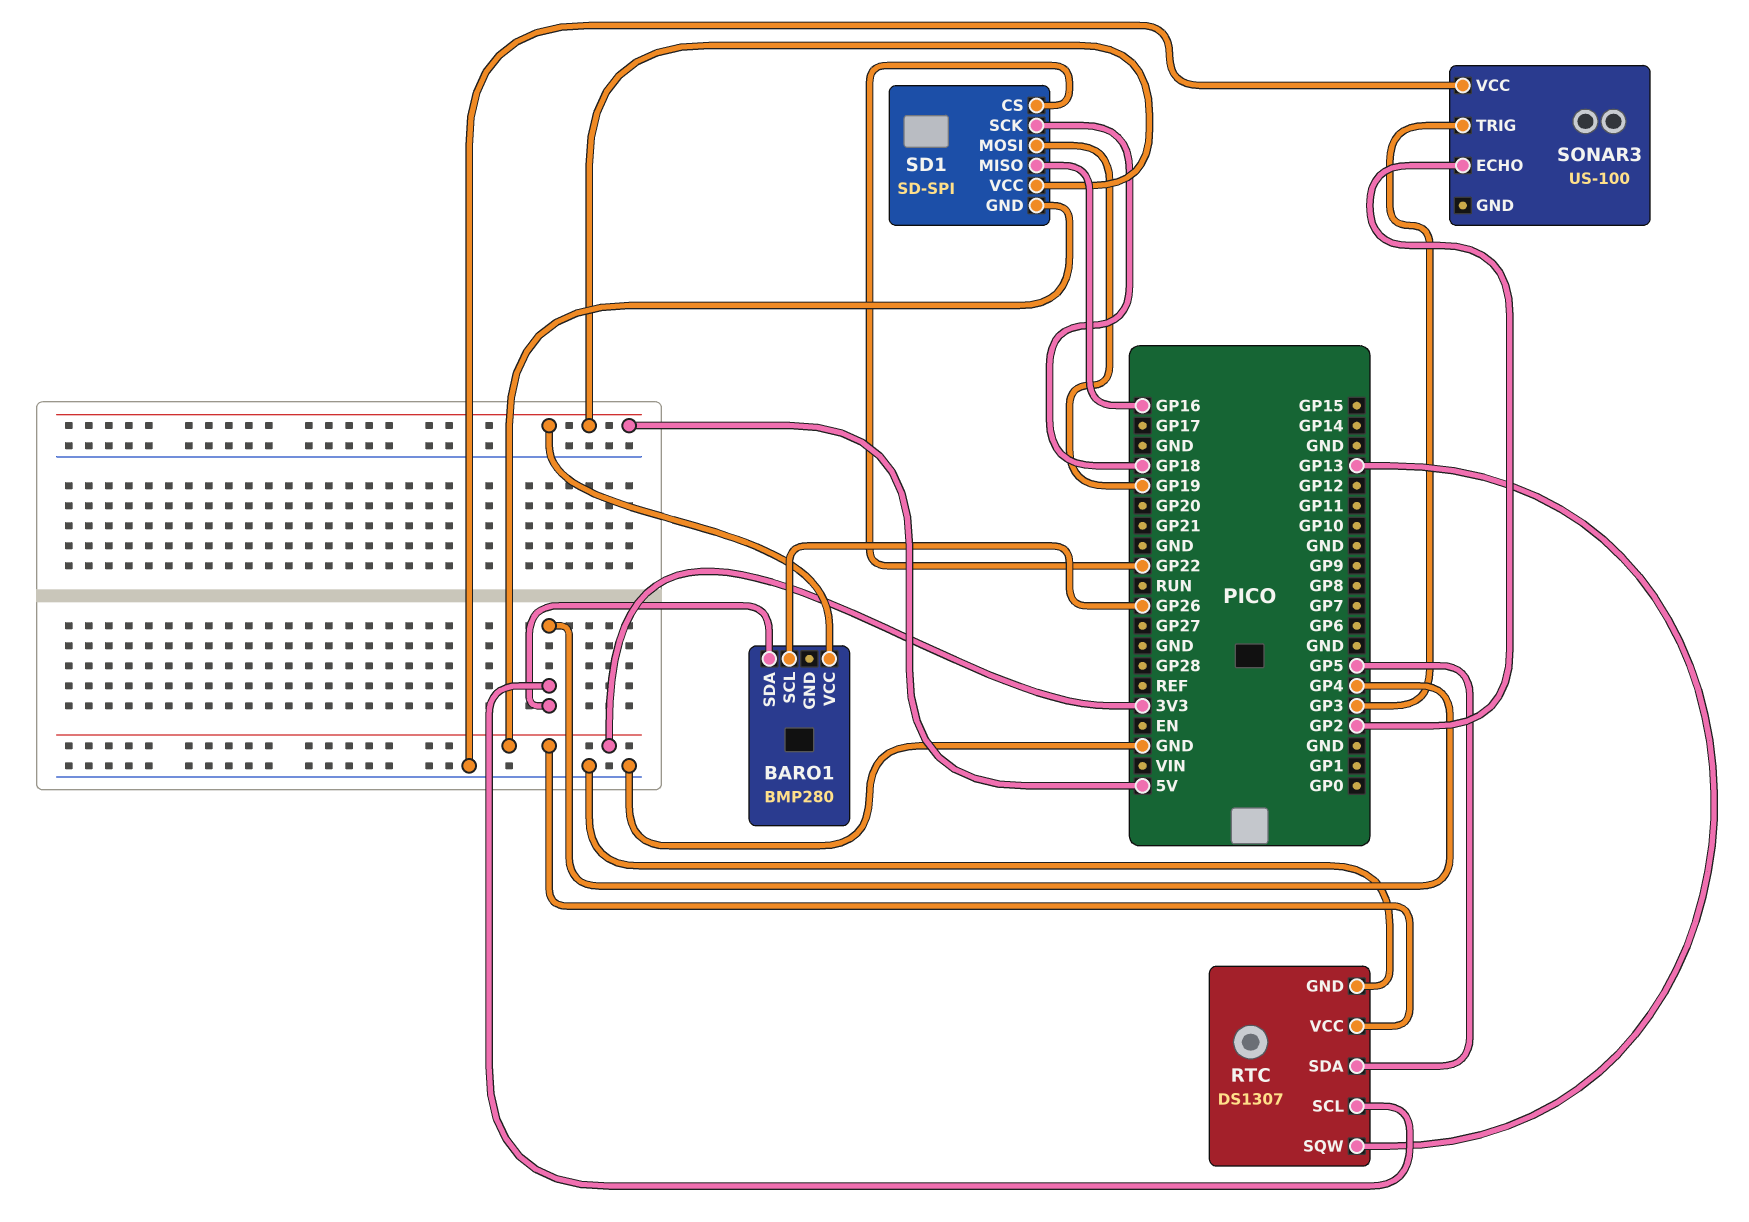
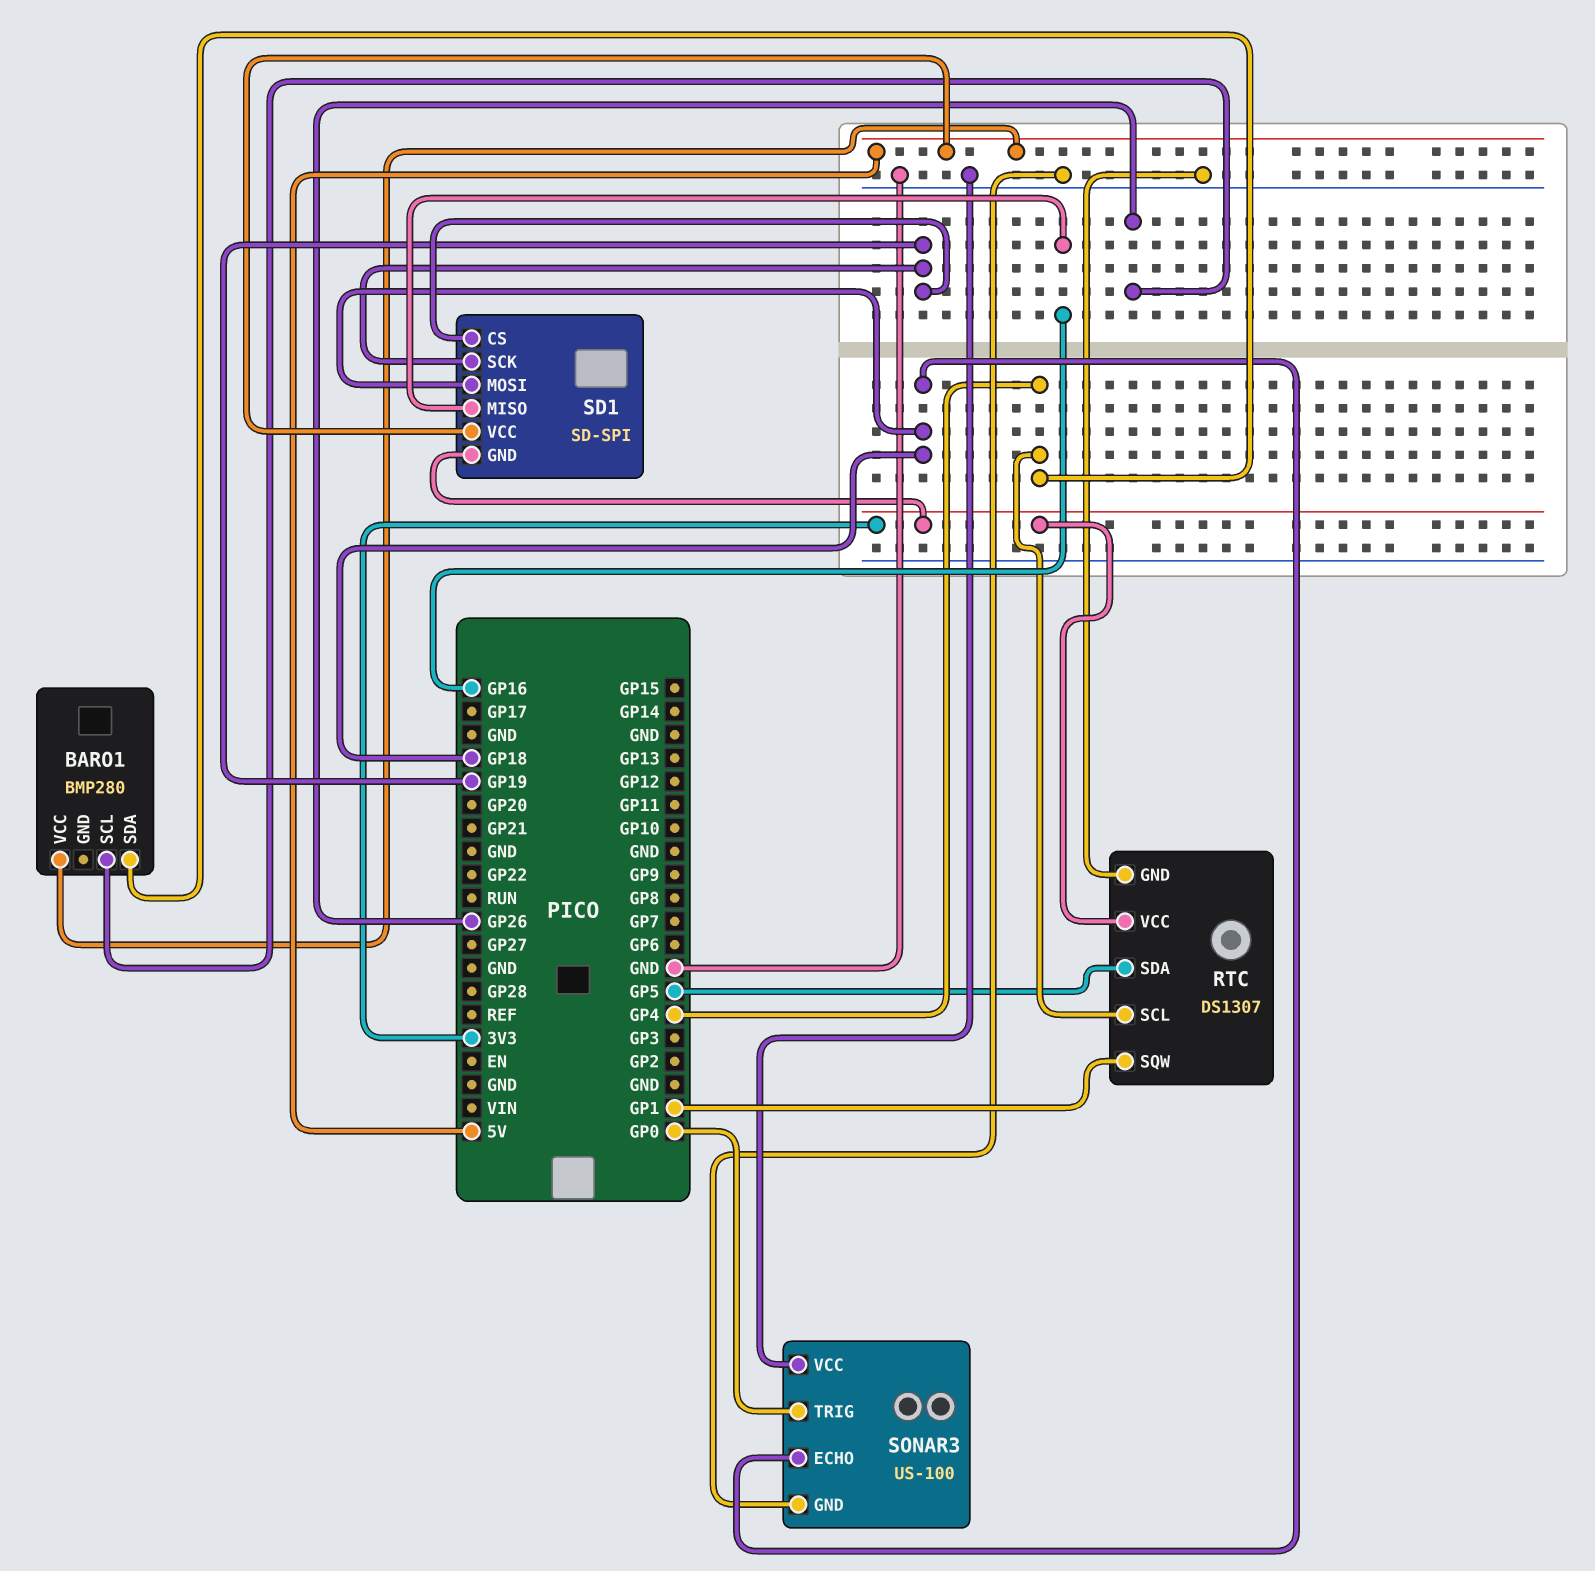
RTC pin SQW: GP13 -> GP1
SD1 pin CS: GP22 -> GP19
SD1 pin MOSI: GP19 -> GP18
SD1 pin SCK: GP18 -> GP19
SONAR3 pin ECHO: GP2 -> GP18
SONAR3 pin GND: none -> GND
SONAR3 pin TRIG: GP3 -> GP0

